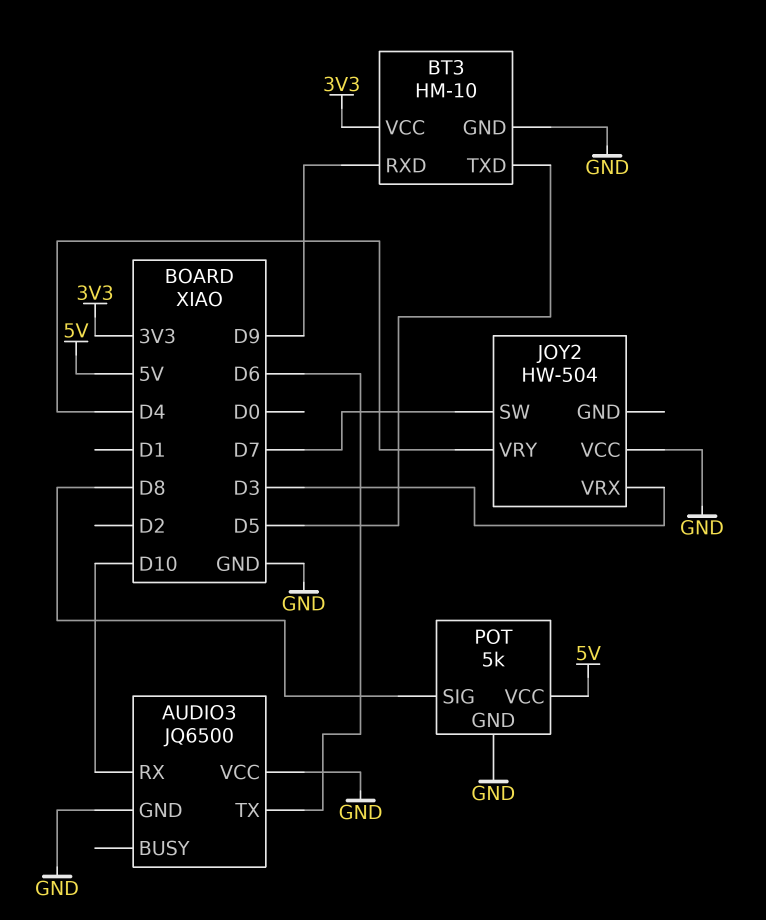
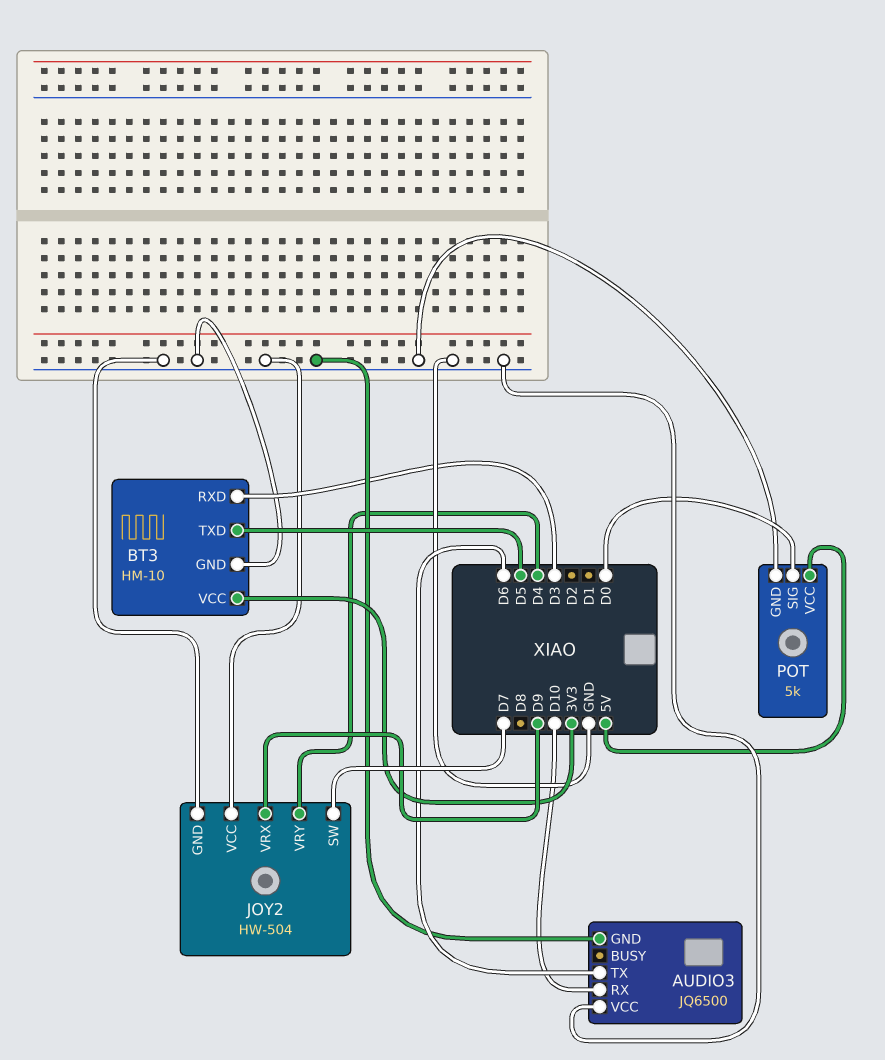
BT3 pin RXD: D9 -> D3
JOY2 pin GND: none -> GND
JOY2 pin VRX: D3 -> D9
POT pin SIG: D8 -> D0

